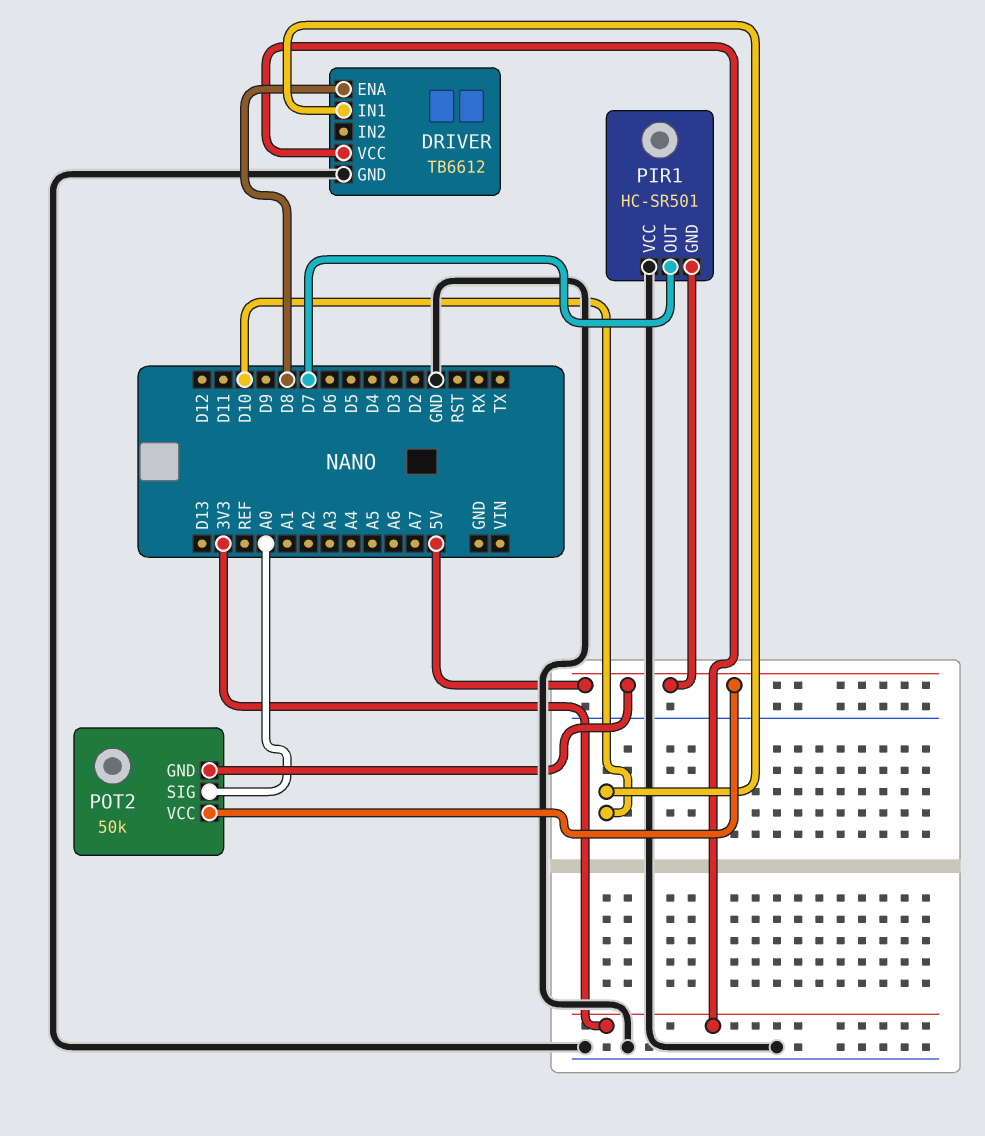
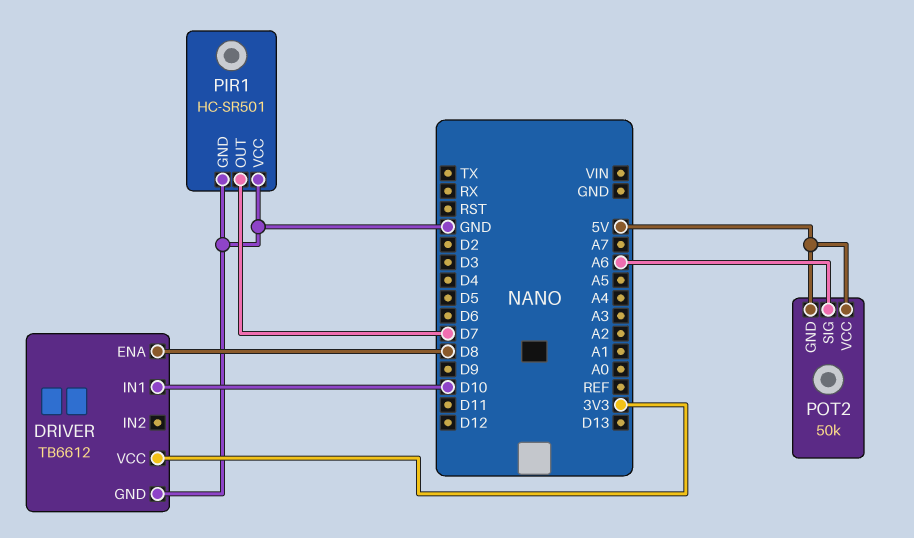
PIR1 pin GND: 5V -> GND
POT2 pin SIG: A0 -> A6

